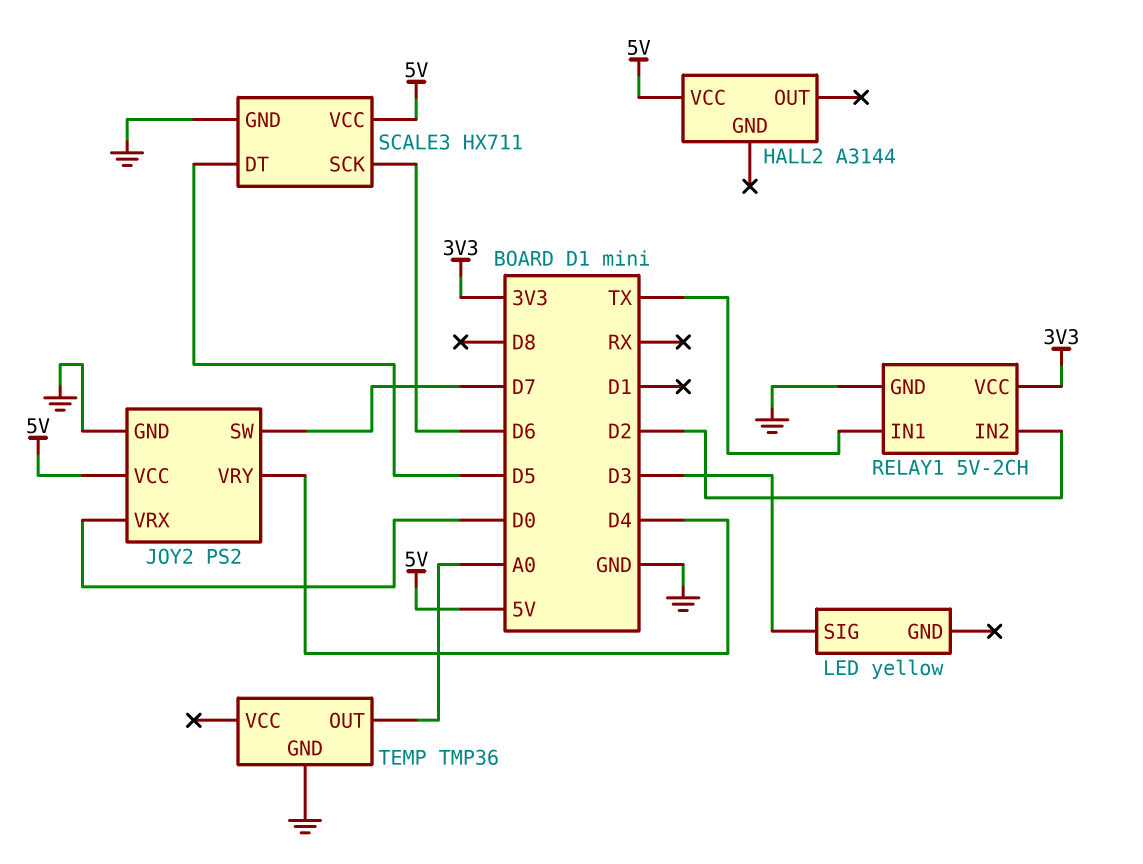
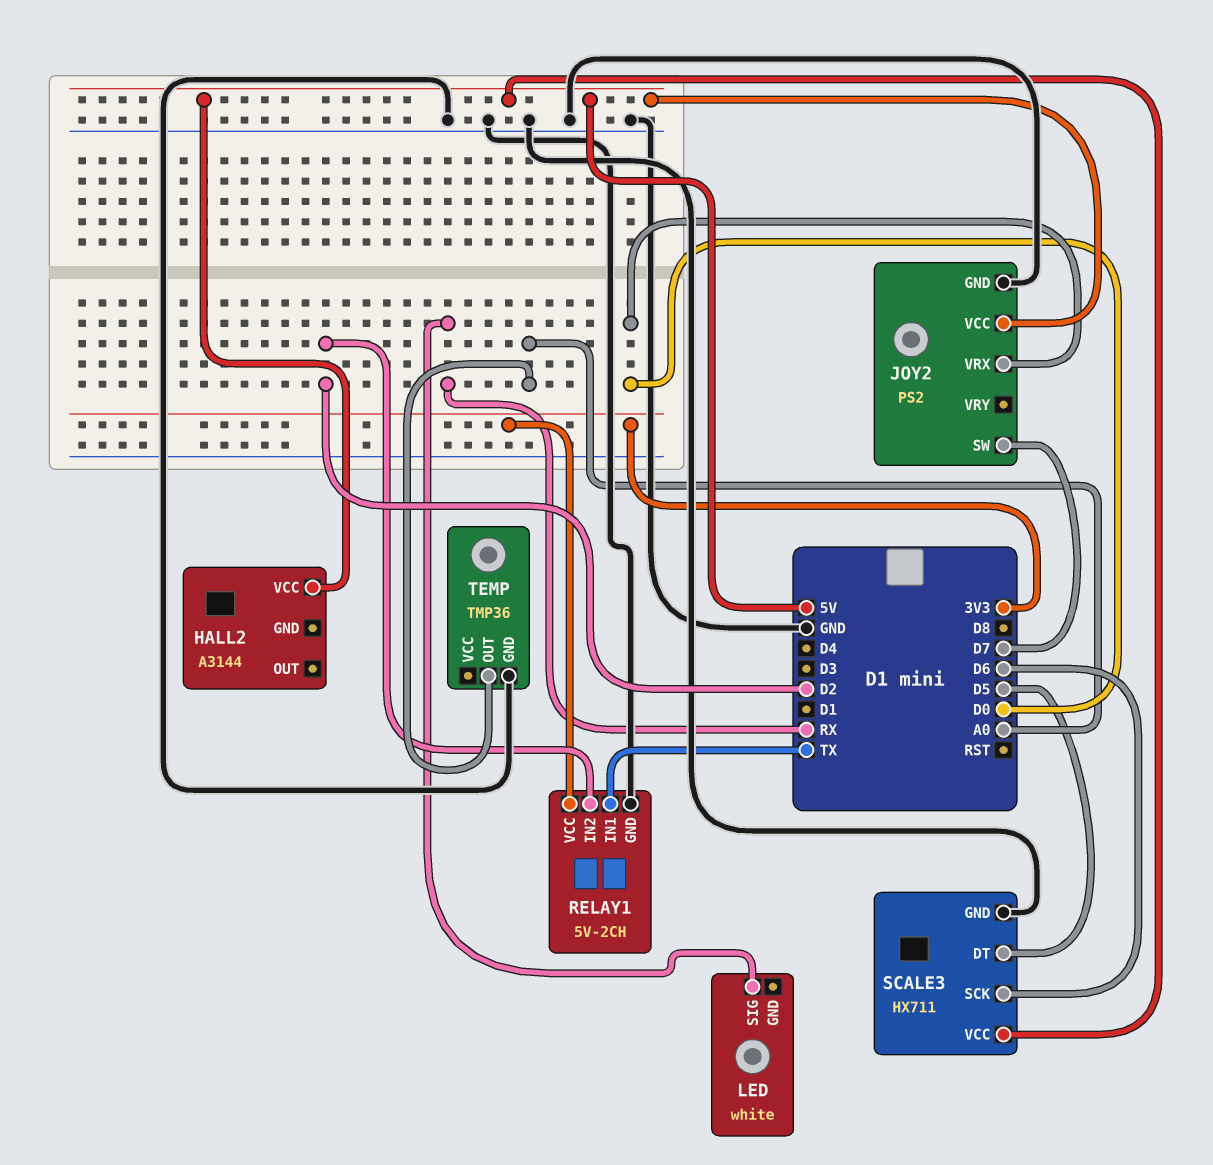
JOY2 pin VRY: D4 -> none
LED: yellow -> white
LED pin SIG: D3 -> RX

